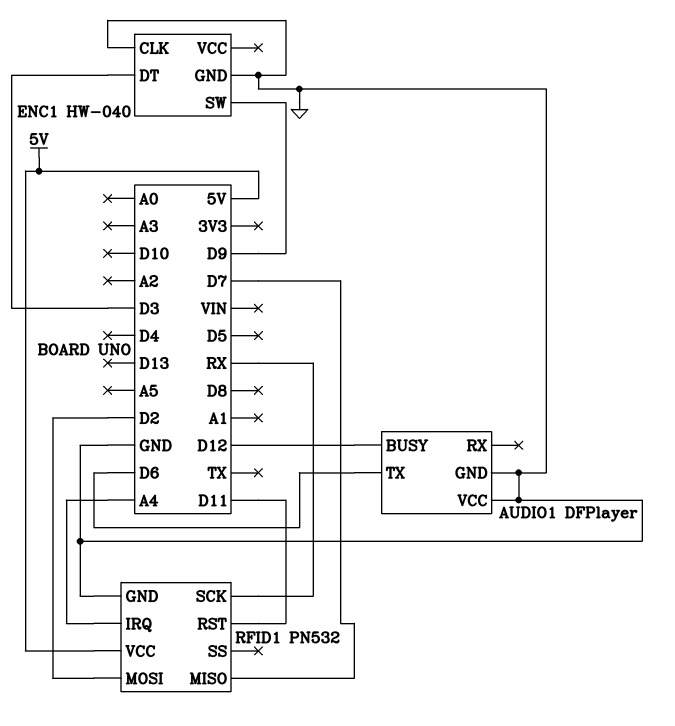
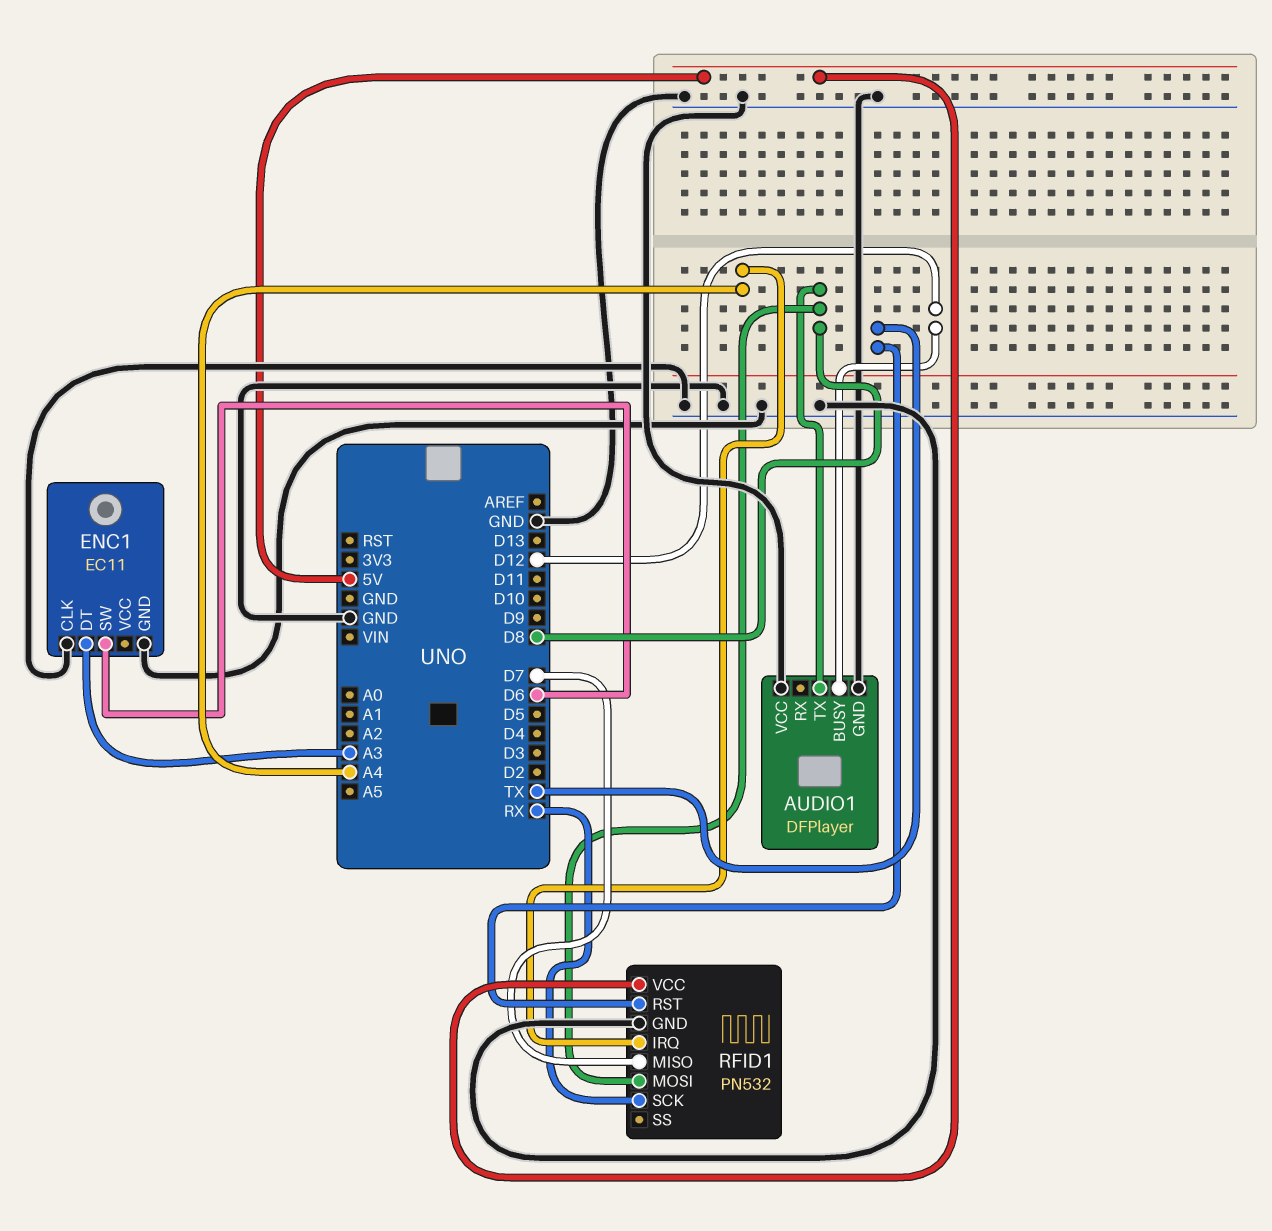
AUDIO1 pin TX: D6 -> D8
ENC1: HW-040 -> EC11
ENC1 pin DT: D3 -> A3
ENC1 pin SW: D9 -> D6
RFID1 pin MOSI: D2 -> D8
RFID1 pin RST: D11 -> TX

